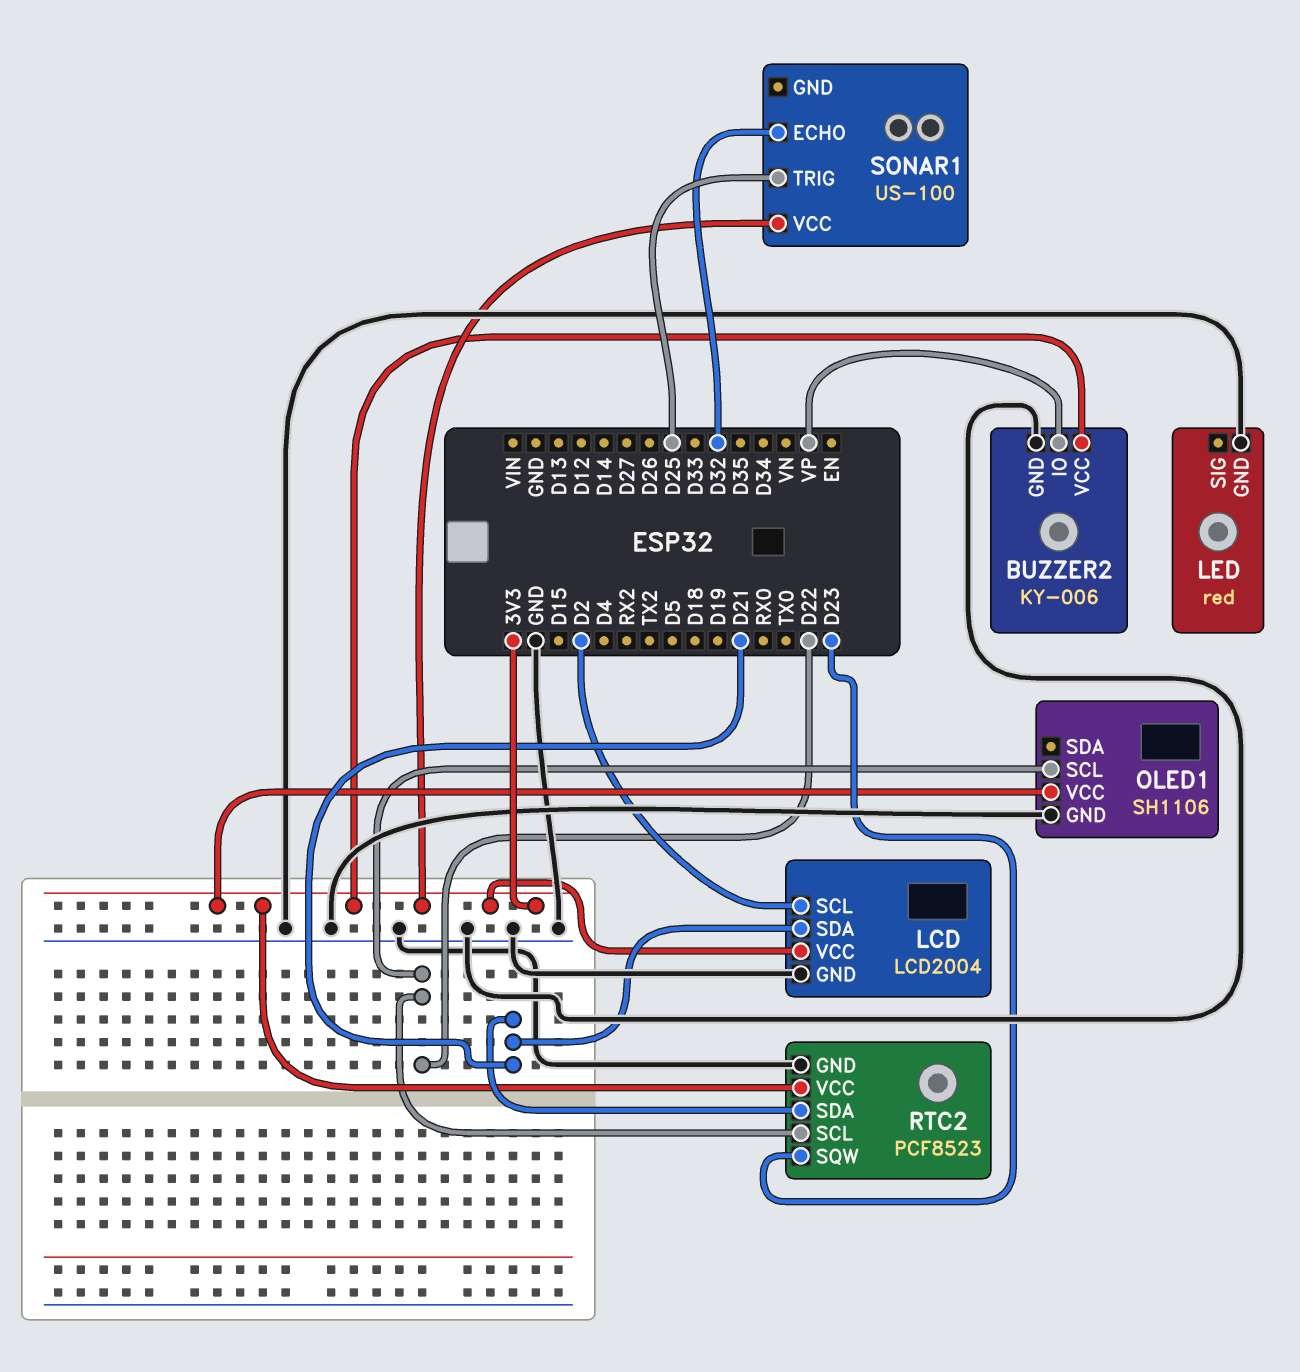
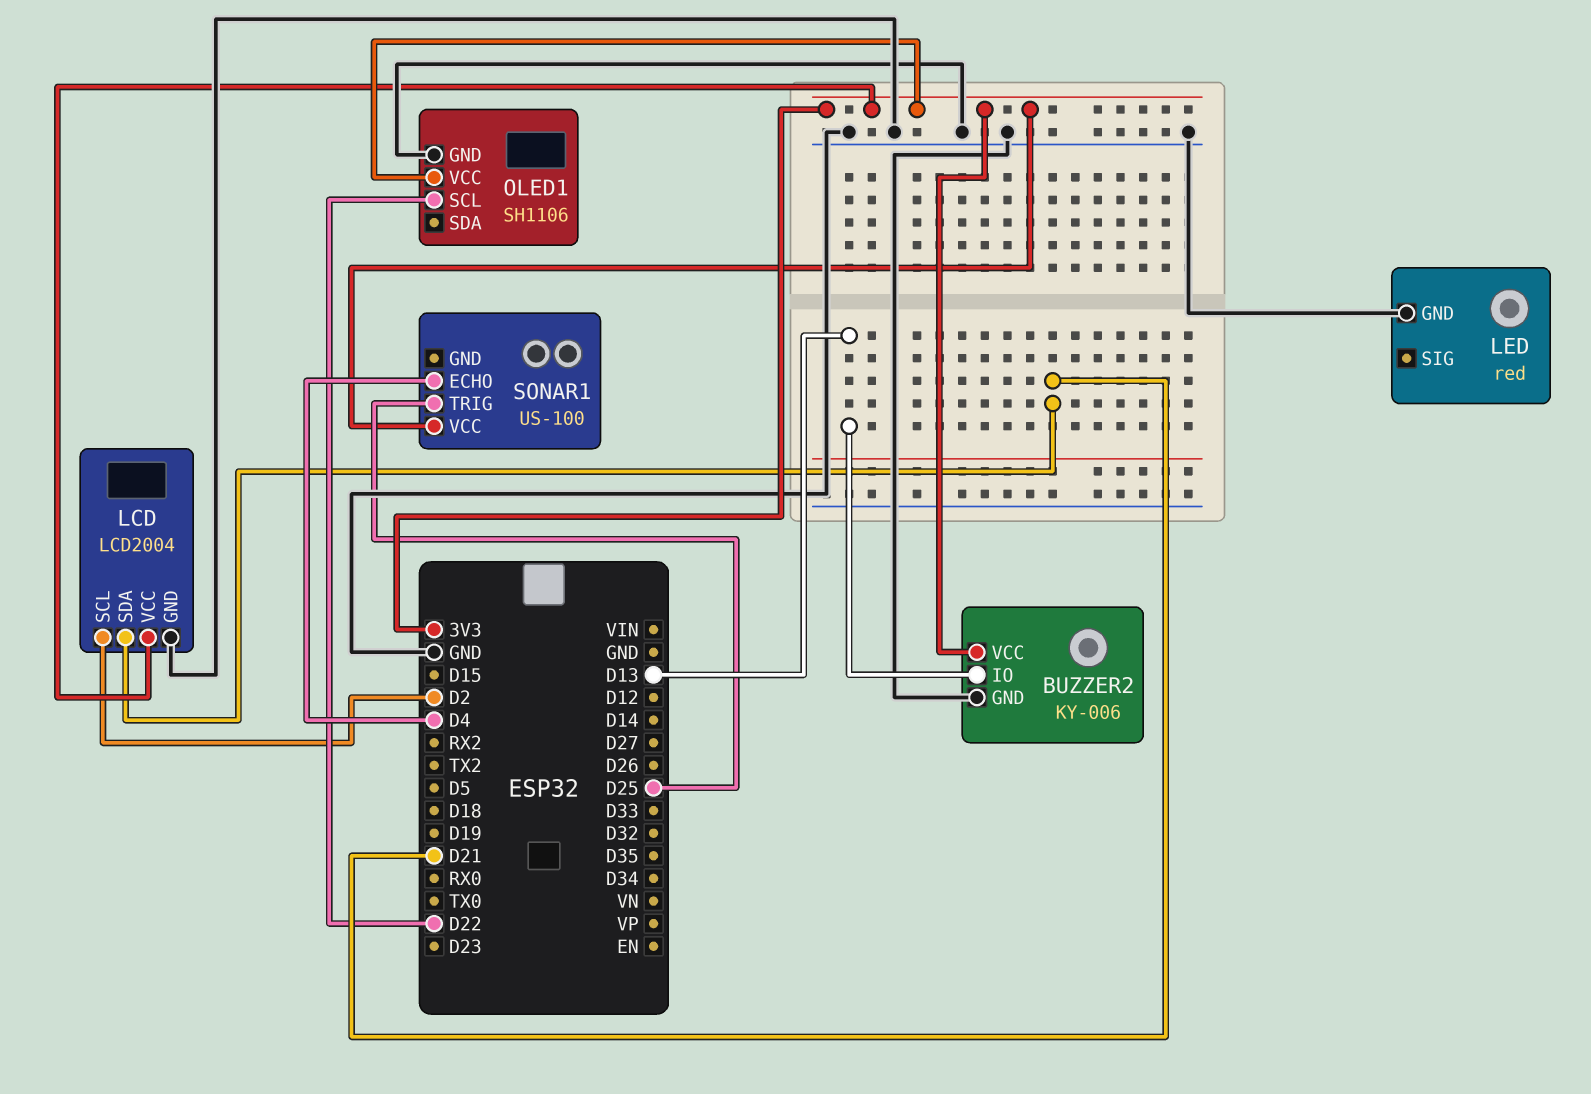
BUZZER2 pin IO: VP -> D13
RTC2: PCF8523 -> none
RTC2 pin GND: GND -> none
RTC2 pin SCL: D22 -> none
RTC2 pin SDA: D21 -> none
RTC2 pin SQW: D23 -> none
RTC2 pin VCC: 3V3 -> none
SONAR1 pin ECHO: D32 -> D4

